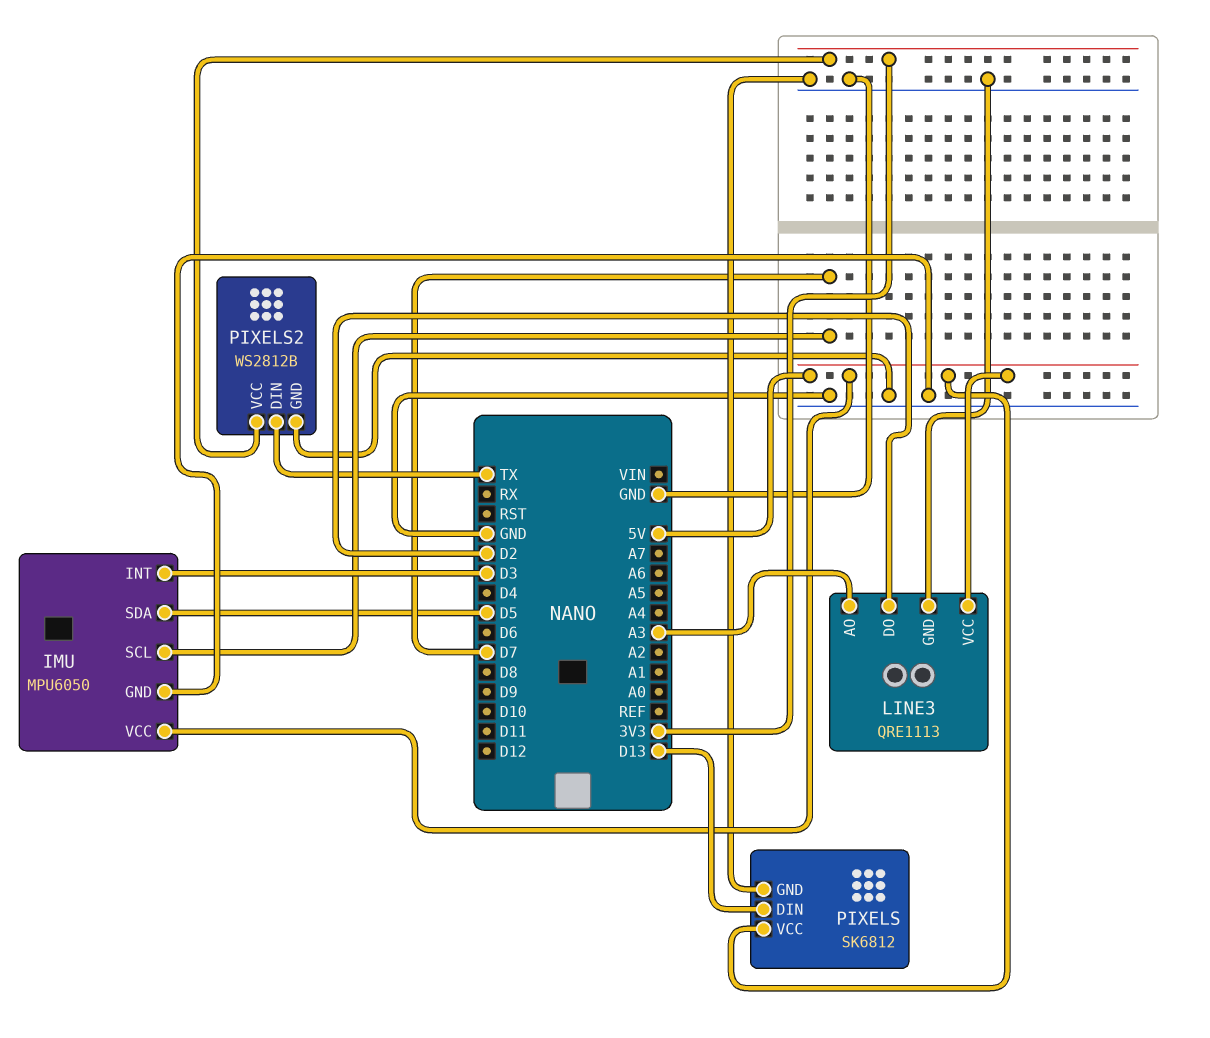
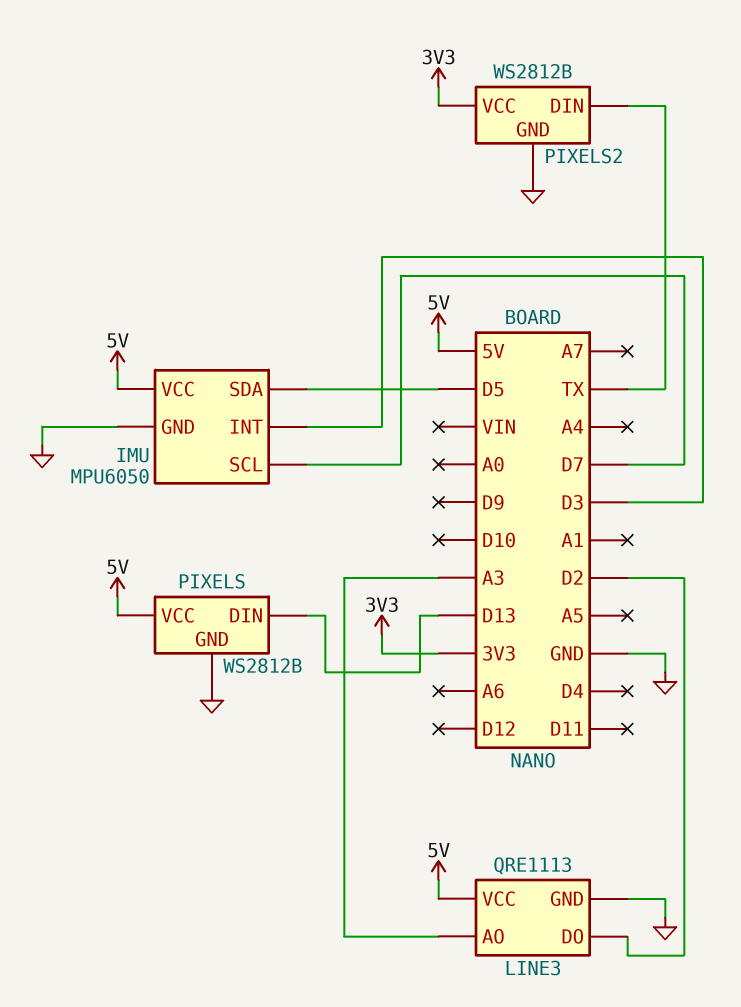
PIXELS: SK6812 -> WS2812B

